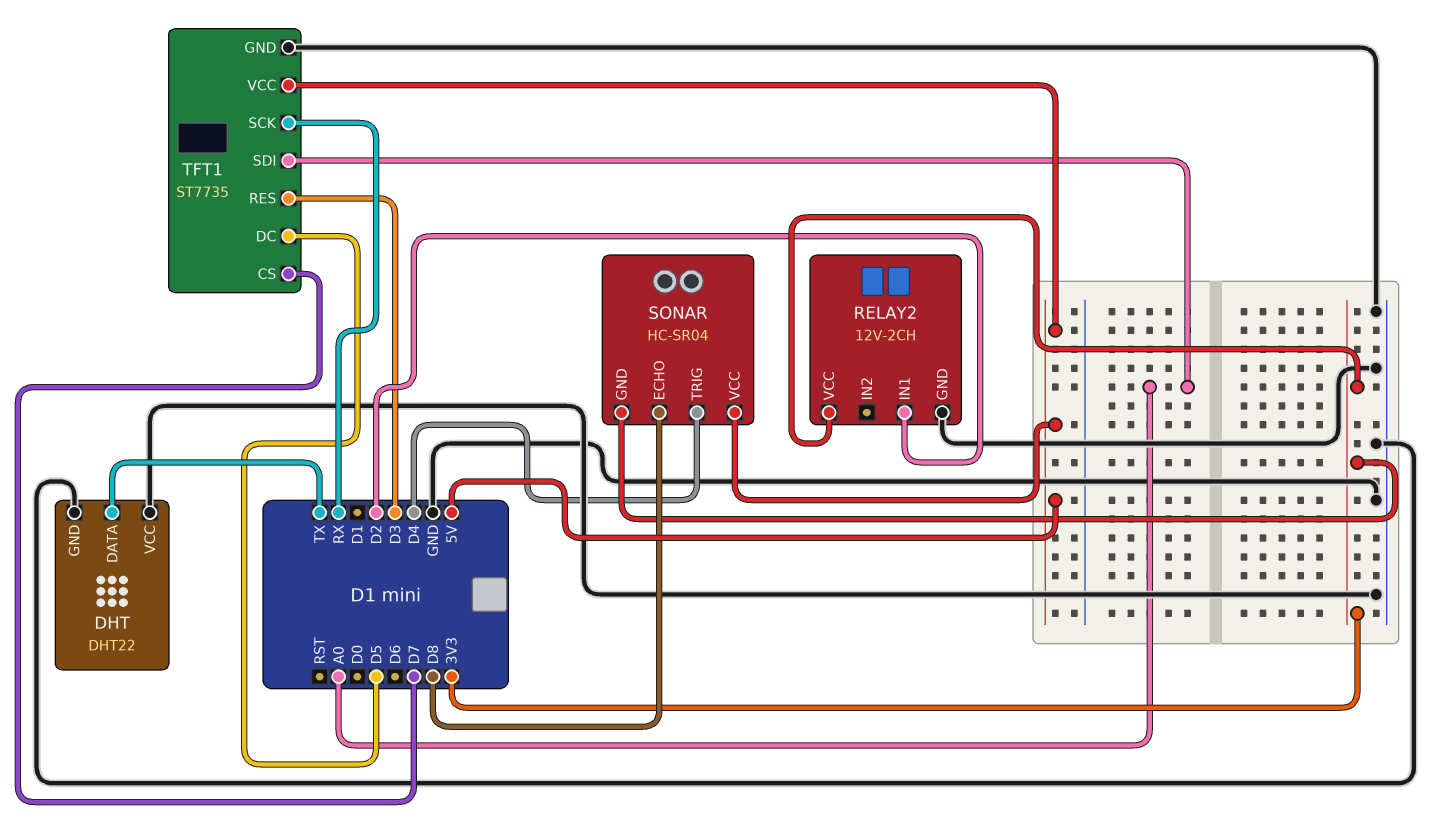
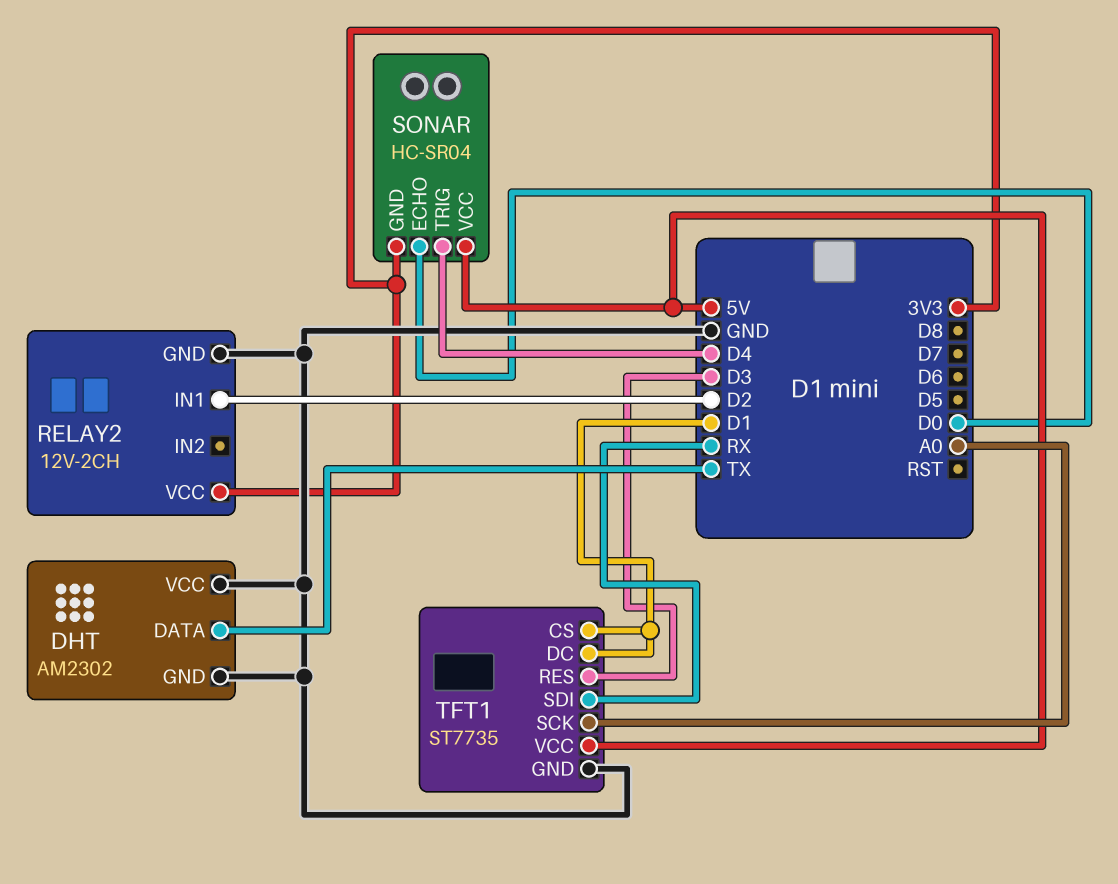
DHT: DHT22 -> AM2302
SONAR pin ECHO: D8 -> D0
TFT1 pin CS: D7 -> D1
TFT1 pin DC: D5 -> D1
TFT1 pin SCK: RX -> A0
TFT1 pin SDI: A0 -> RX

